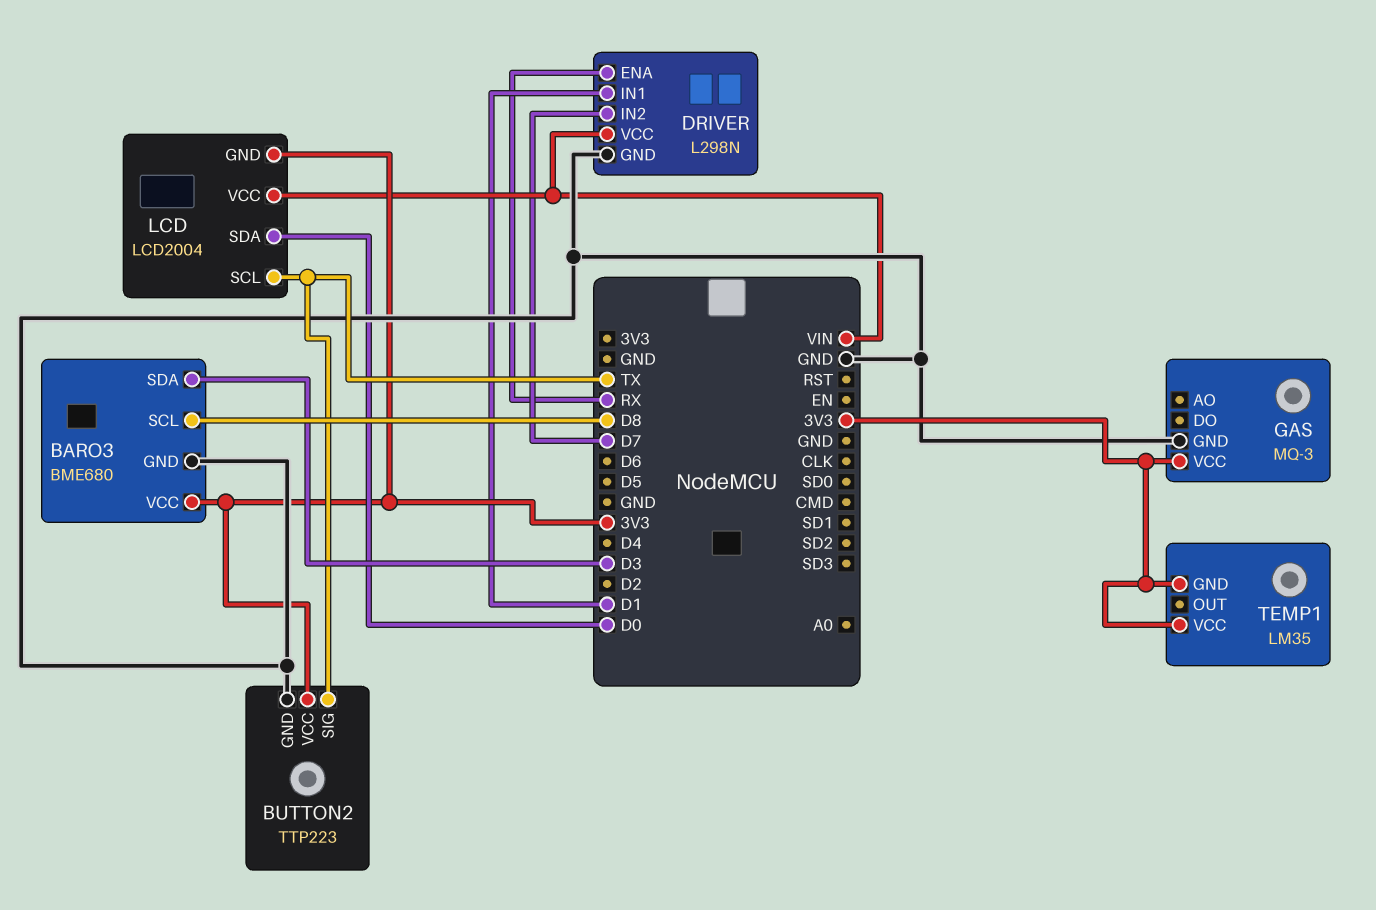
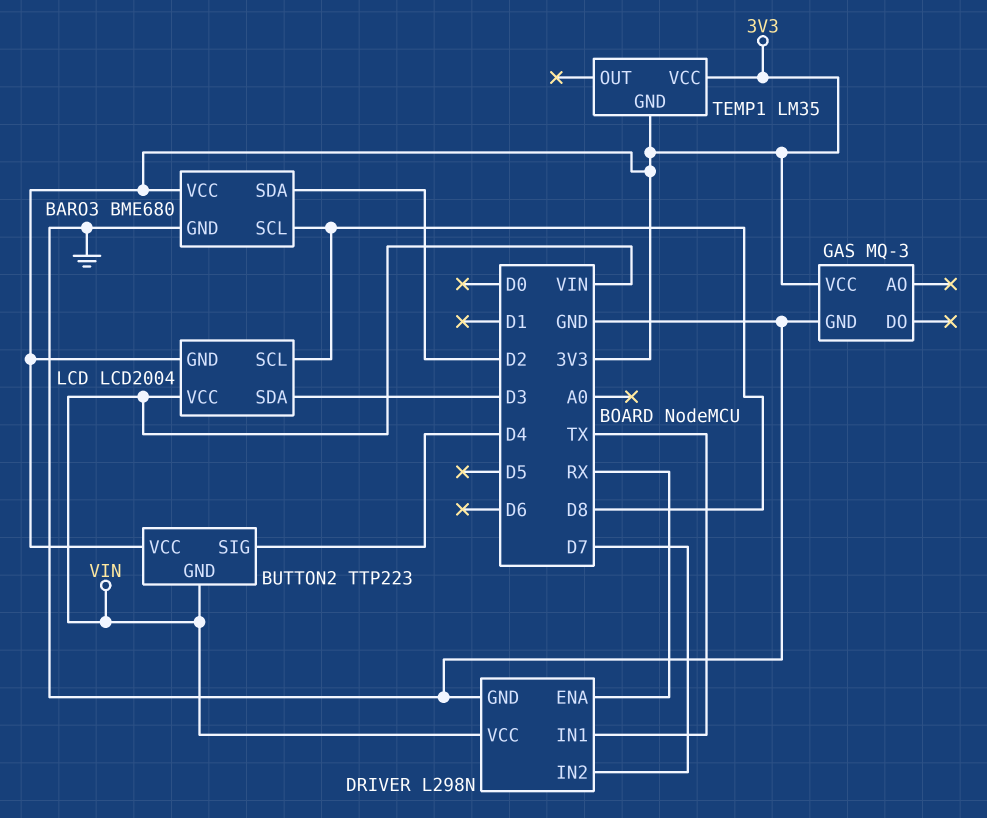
BARO3 pin SDA: D3 -> D2
BUTTON2 pin GND: GND -> VIN
BUTTON2 pin SIG: TX -> D4
DRIVER pin IN1: D1 -> TX
LCD pin SCL: TX -> D8
LCD pin SDA: D0 -> D3

